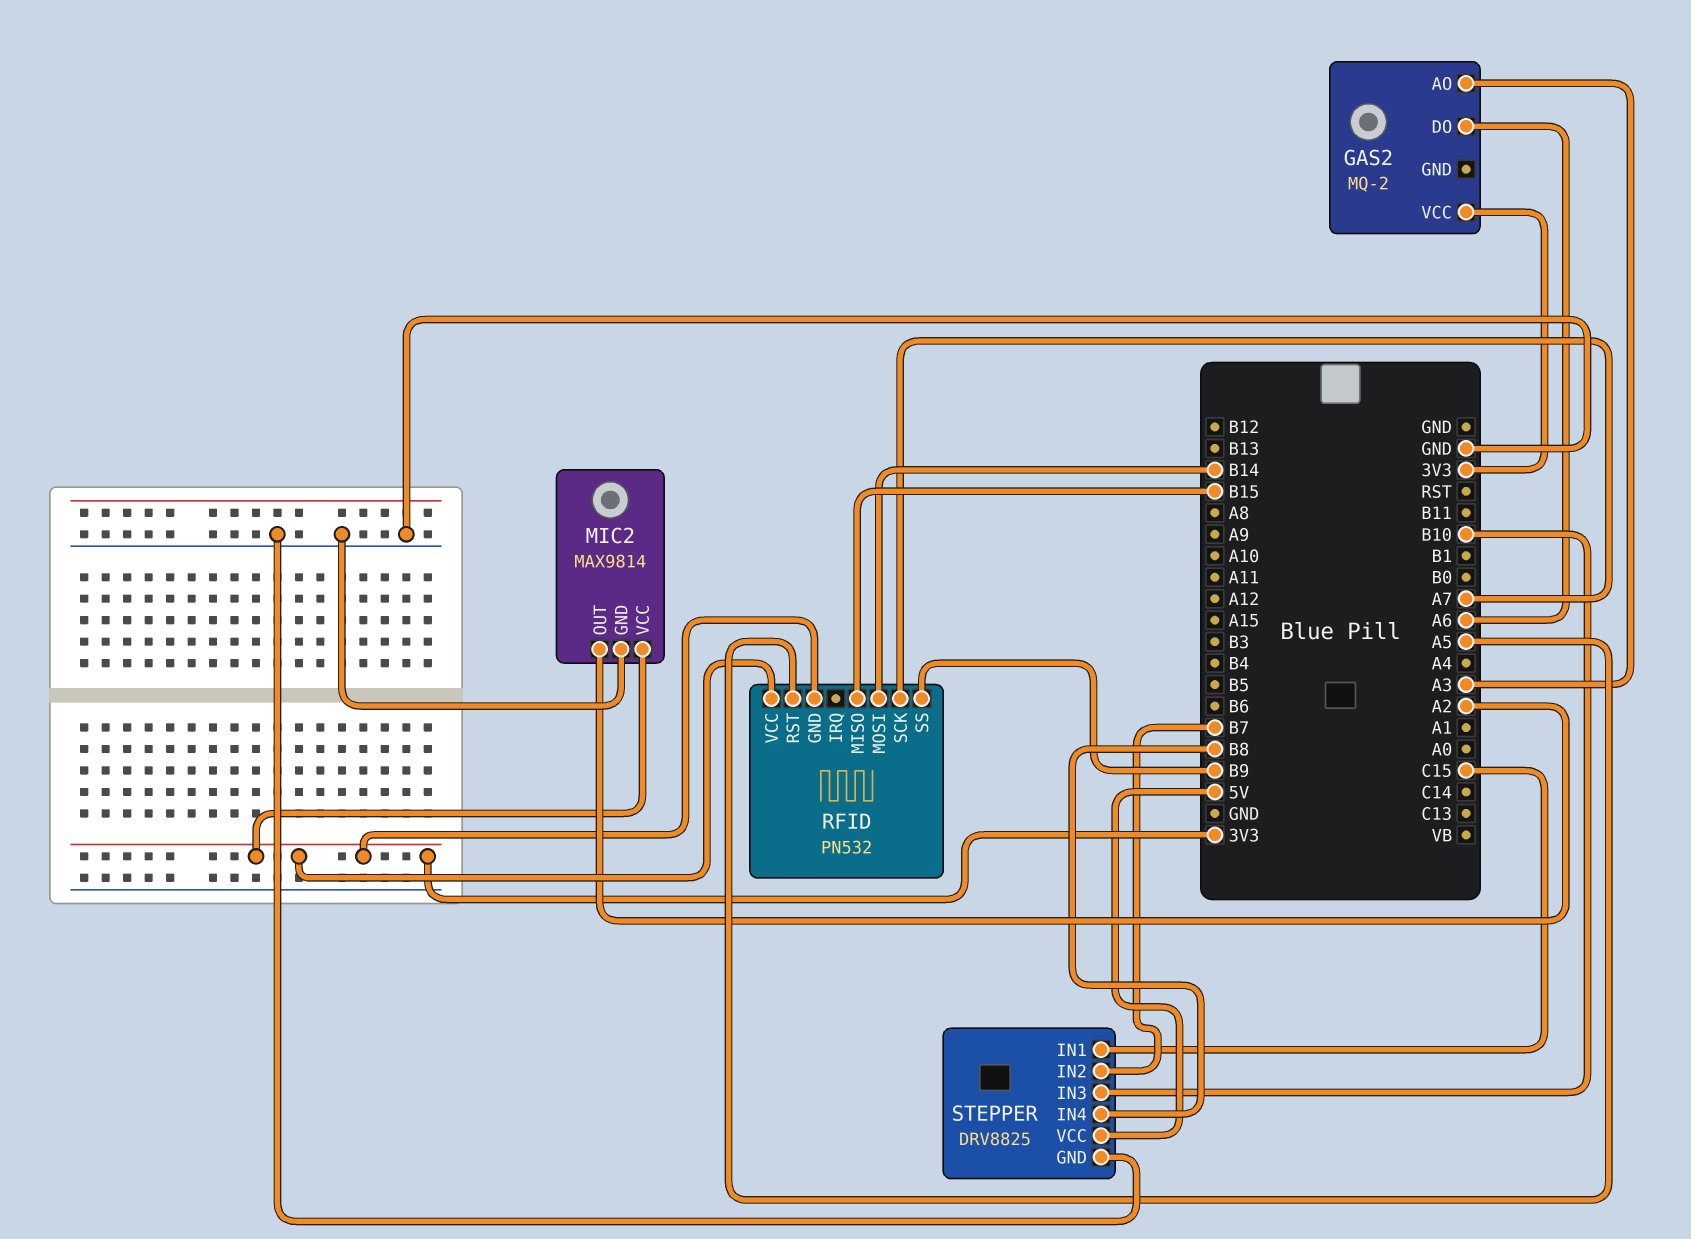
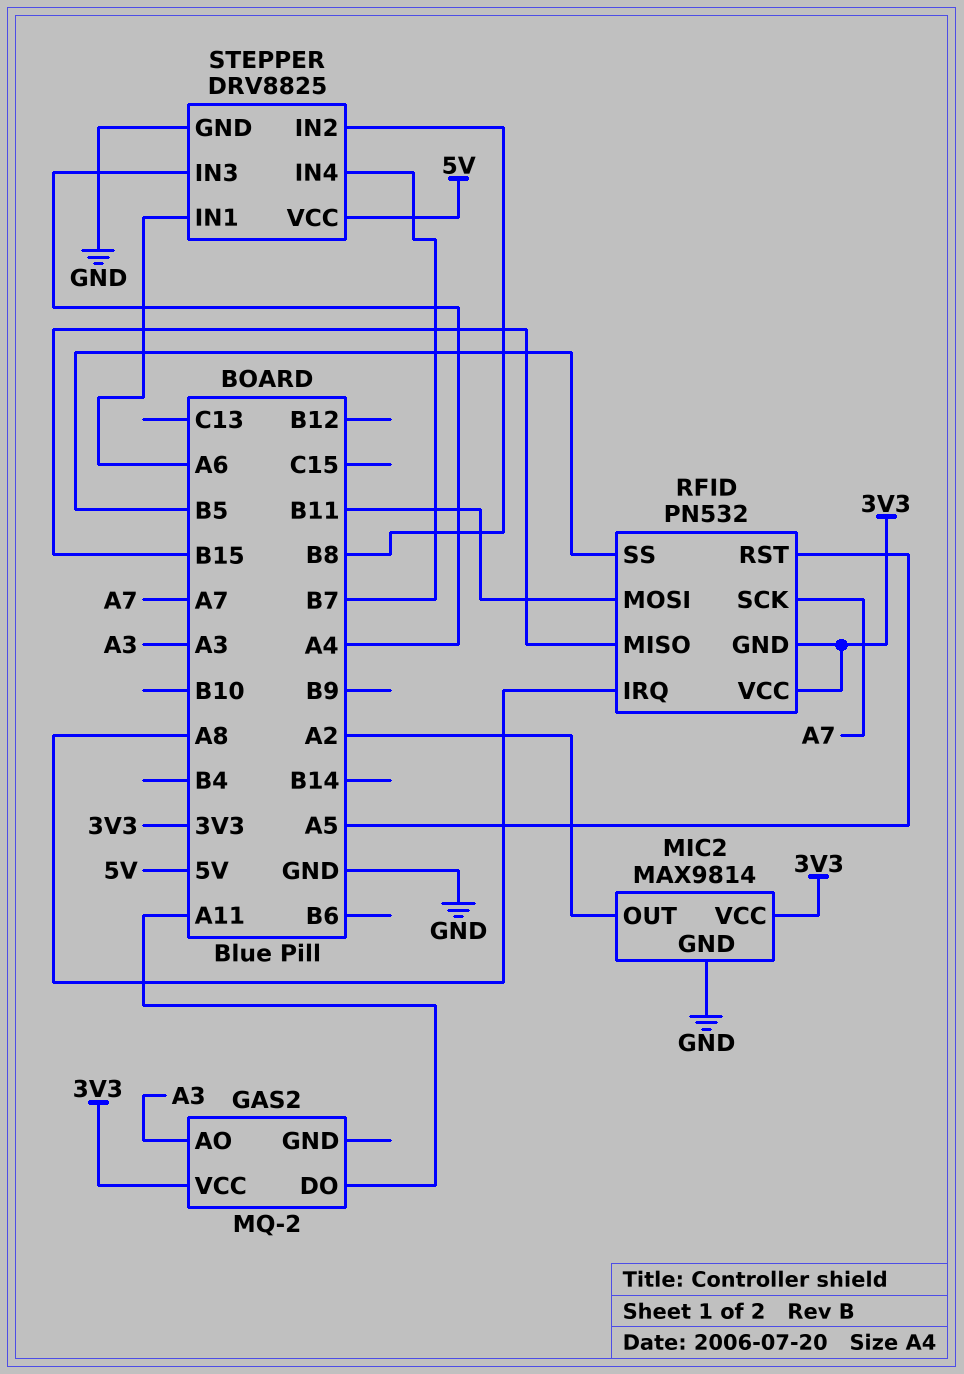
GAS2 pin DO: A6 -> A11
RFID pin IRQ: none -> A8
RFID pin MOSI: B14 -> B11
RFID pin SS: B9 -> B5
STEPPER pin IN1: C15 -> A6
STEPPER pin IN2: B7 -> B8
STEPPER pin IN3: B10 -> A4
STEPPER pin IN4: B8 -> B7

